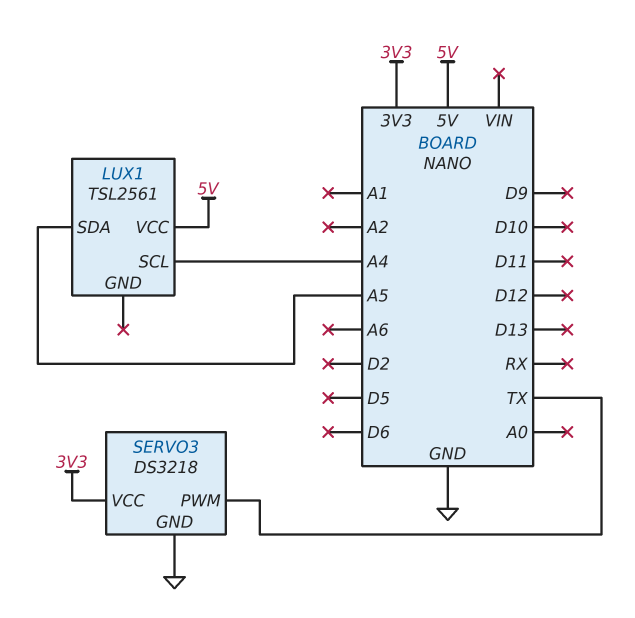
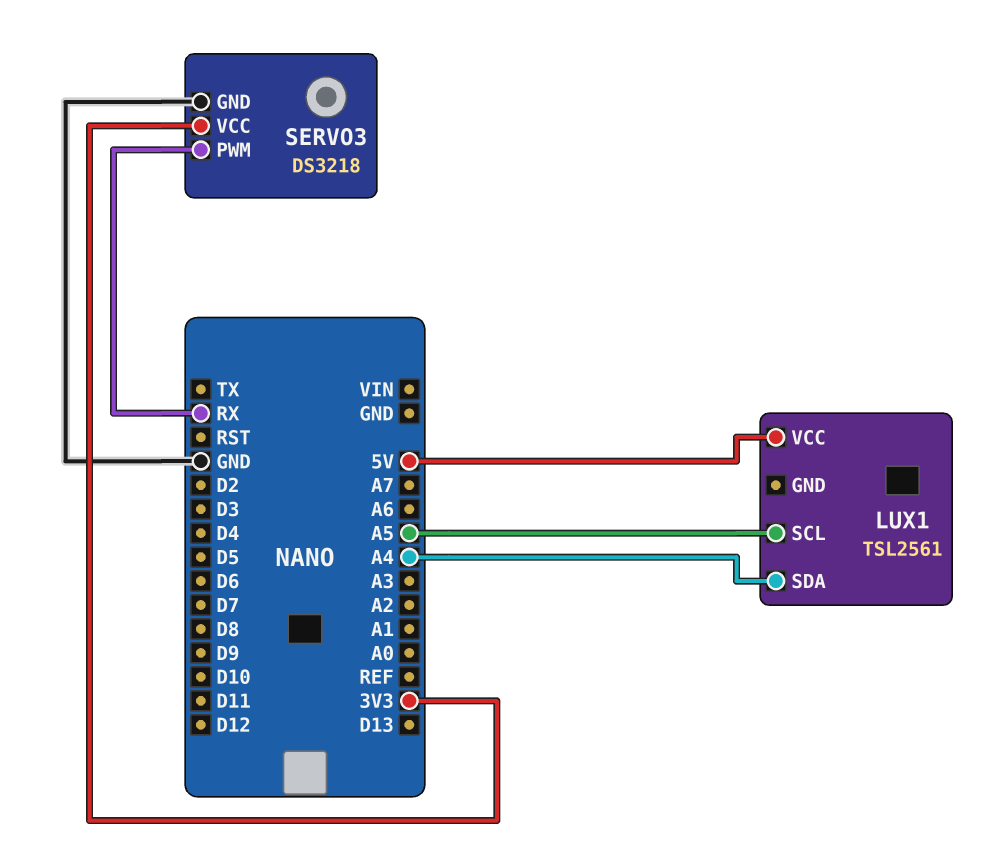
LUX1 pin SCL: A4 -> A5
LUX1 pin SDA: A5 -> A4
SERVO3 pin PWM: TX -> RX

